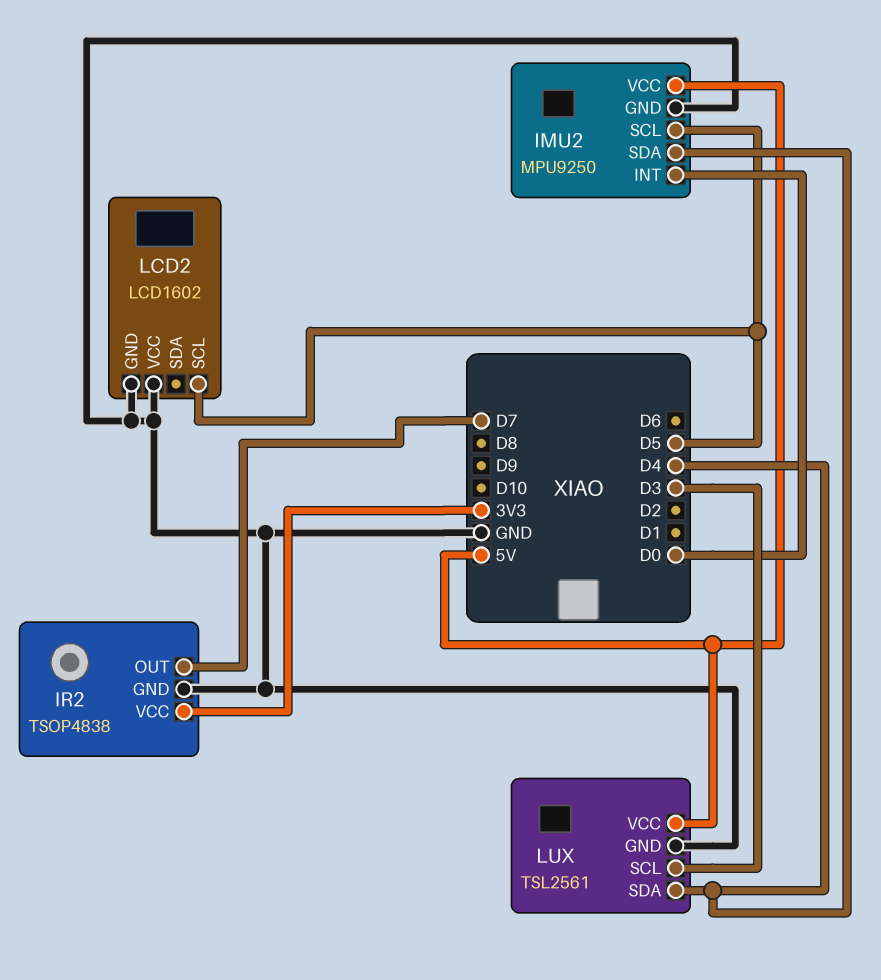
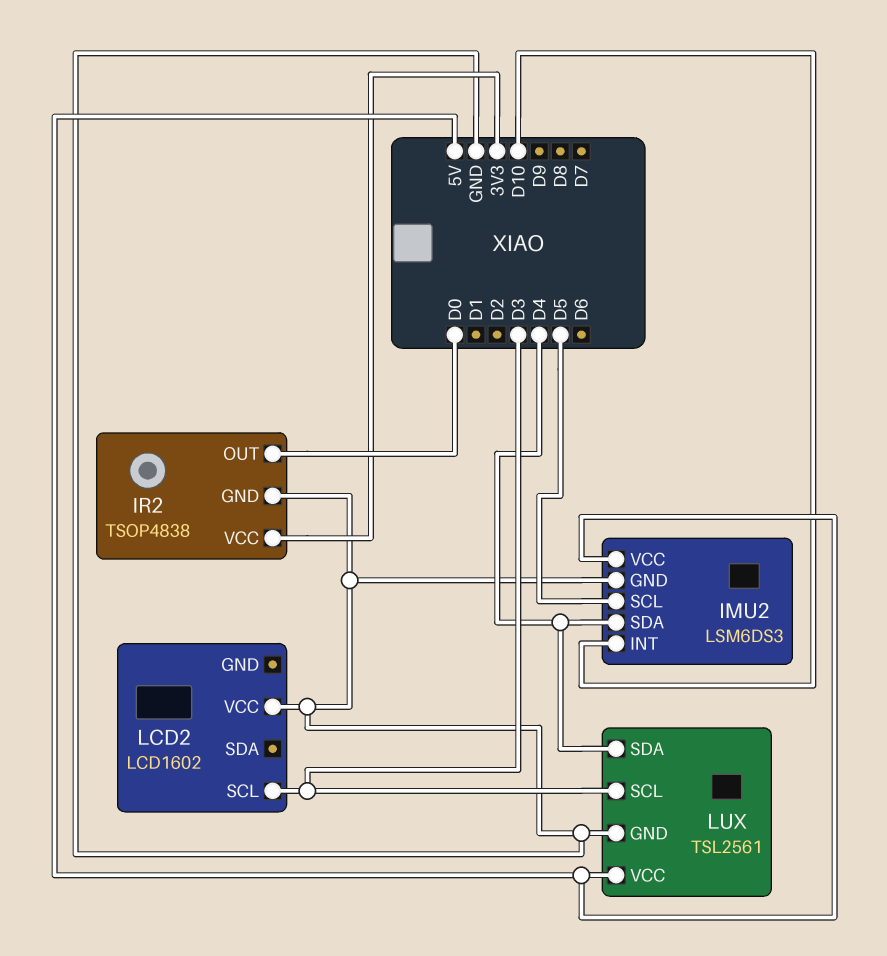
IMU2: MPU9250 -> LSM6DS3
IMU2 pin INT: D0 -> D10
IR2 pin OUT: D7 -> D0
LCD2 pin GND: GND -> none
LCD2 pin SCL: D5 -> D3

